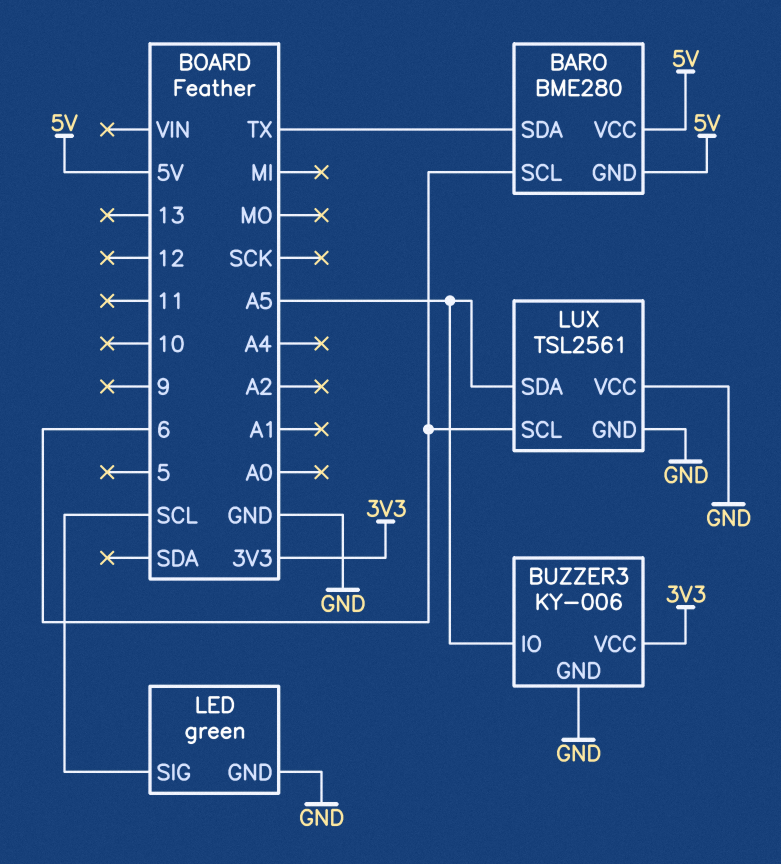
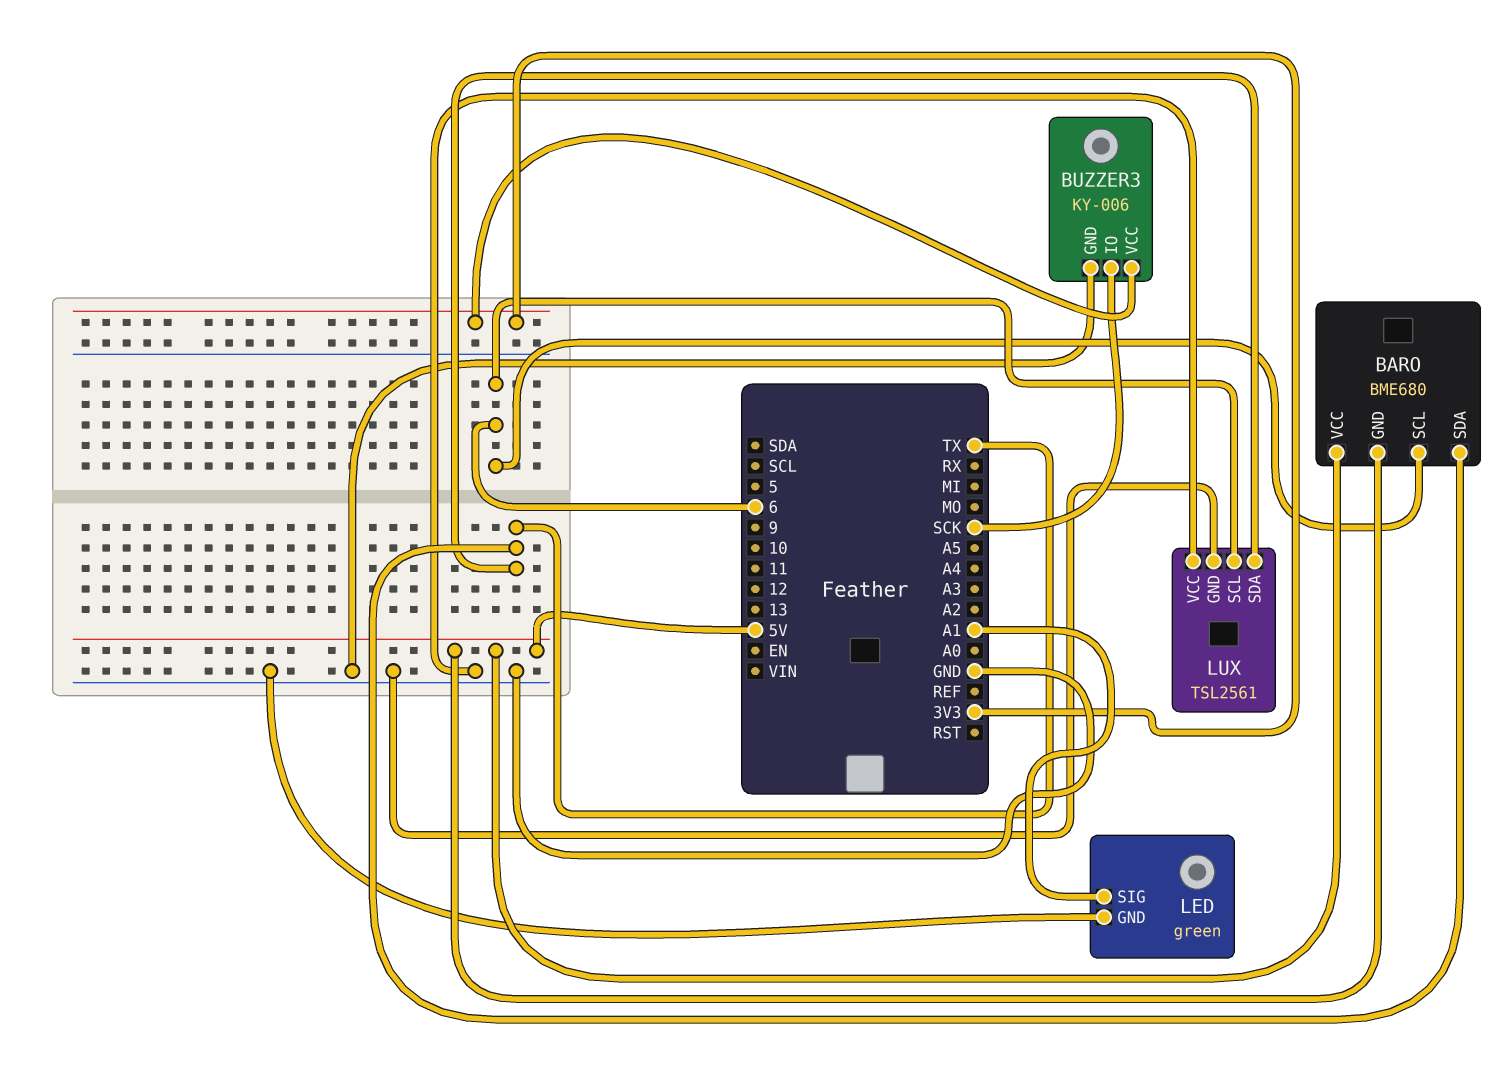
BARO: BME280 -> BME680
BUZZER3 pin IO: A5 -> SCK
LED pin SIG: SCL -> A1
LUX pin SDA: A5 -> TX

